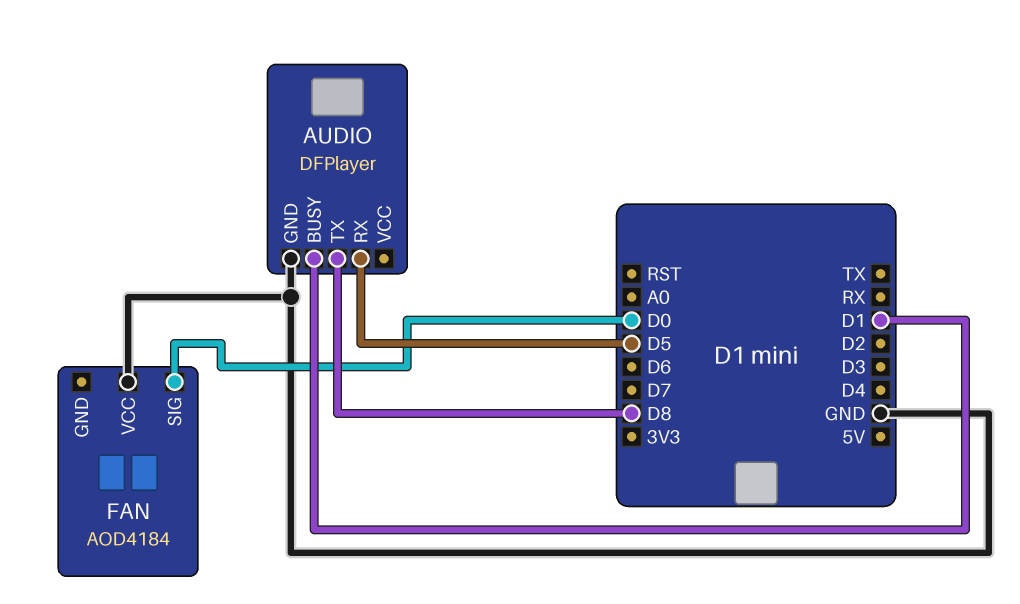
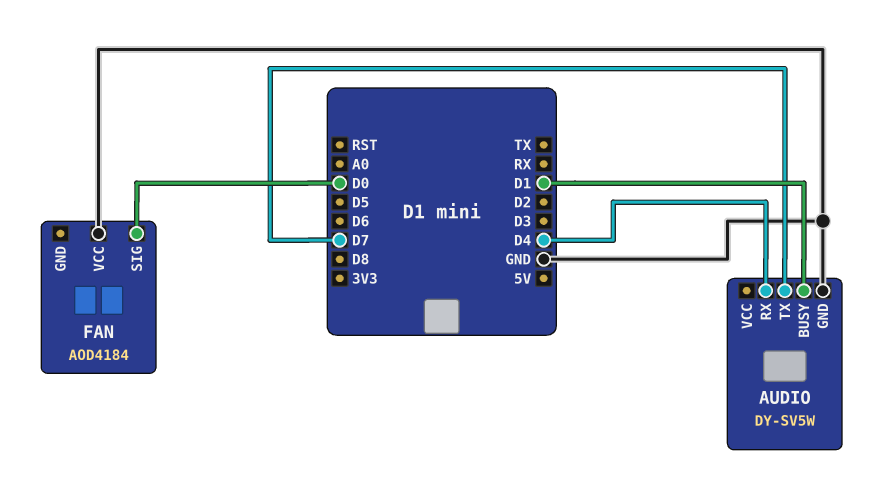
AUDIO: DFPlayer -> DY-SV5W
AUDIO pin RX: D5 -> D4
AUDIO pin TX: D8 -> D7

